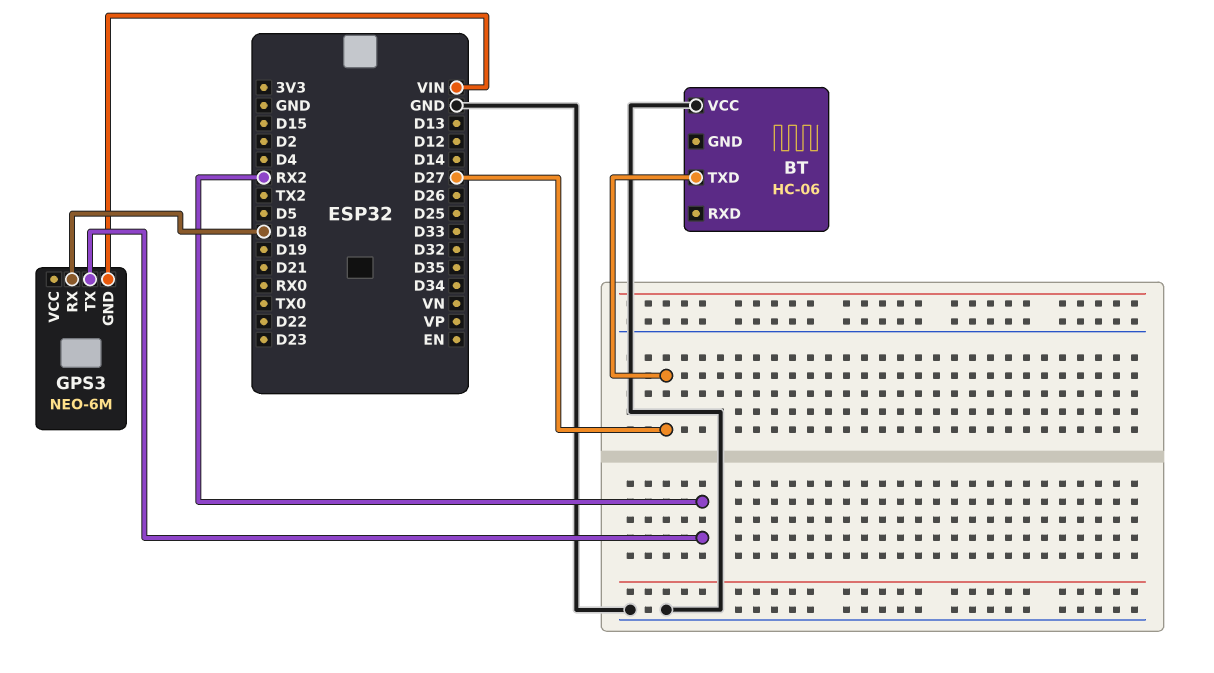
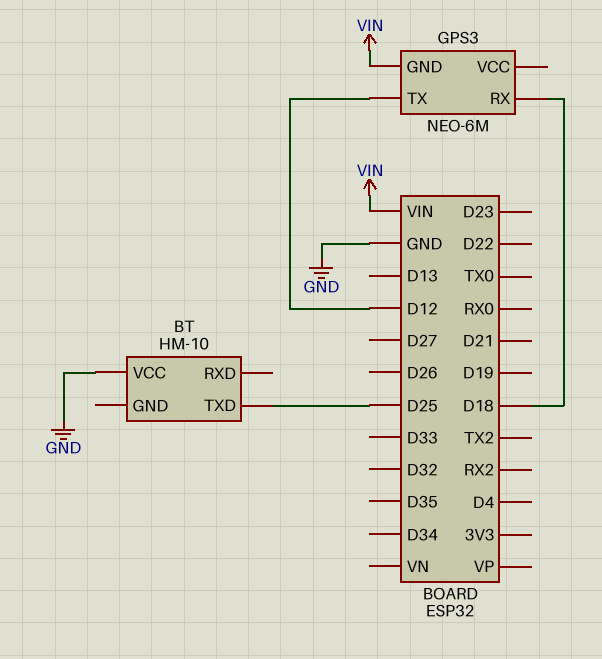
BT: HC-06 -> HM-10
BT pin TXD: D27 -> D25
GPS3 pin TX: RX2 -> D12

